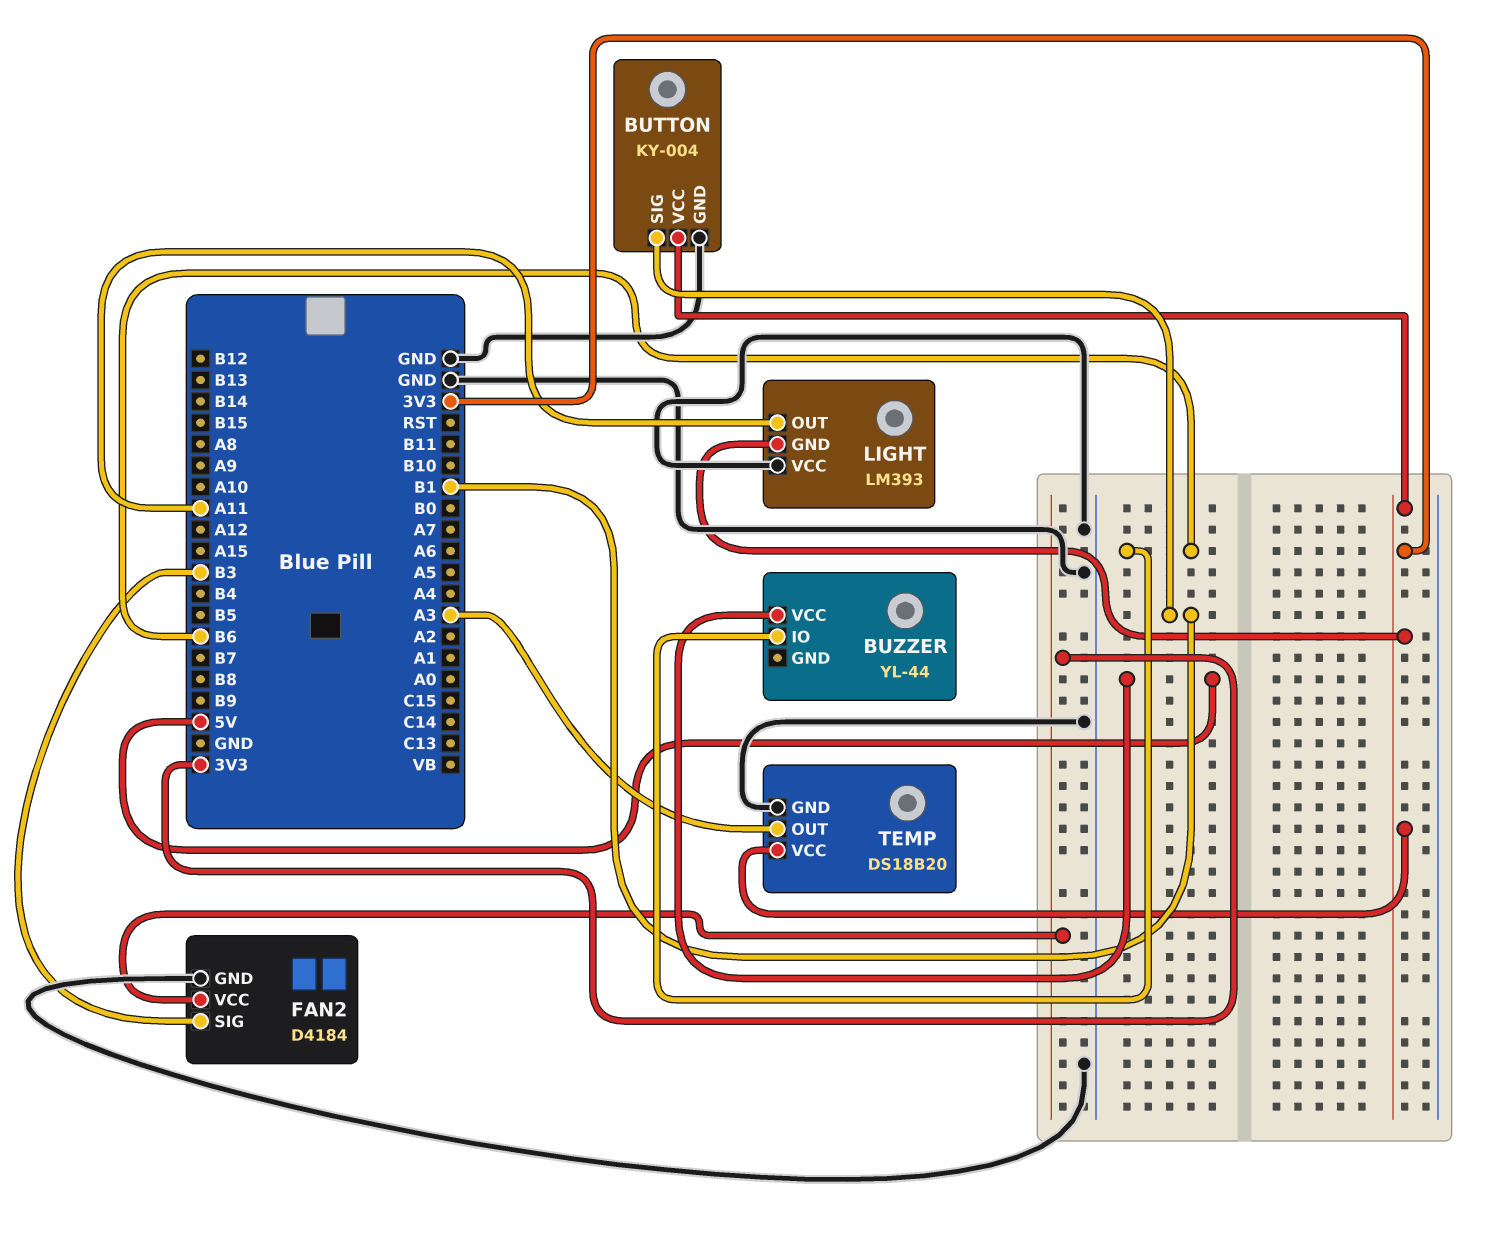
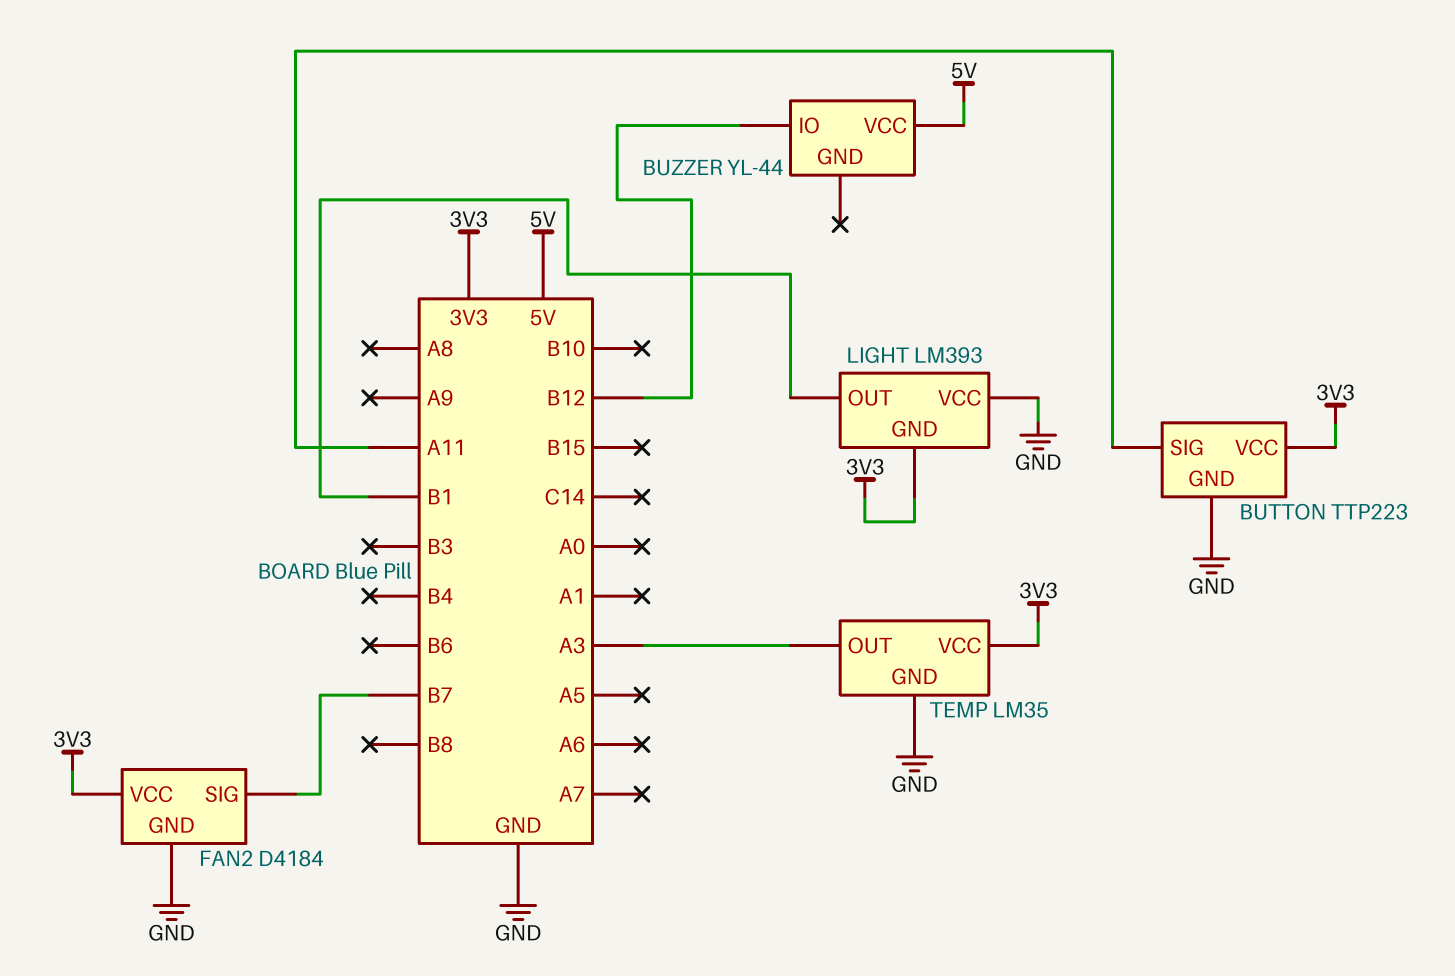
BUTTON: KY-004 -> TTP223
BUTTON pin SIG: B1 -> A11
BUZZER pin IO: B6 -> B12
FAN2 pin SIG: B3 -> B7
LIGHT pin OUT: A11 -> B1
TEMP: DS18B20 -> LM35

